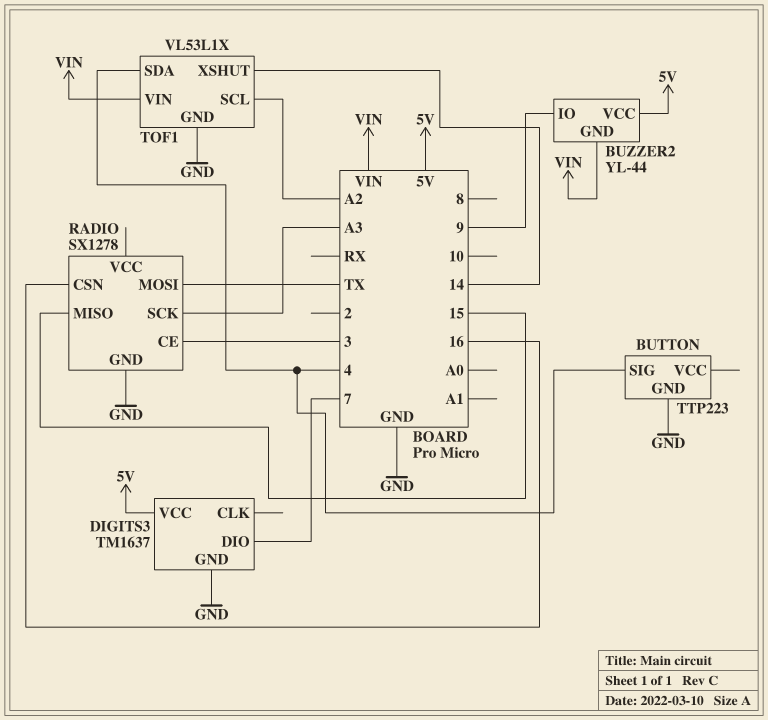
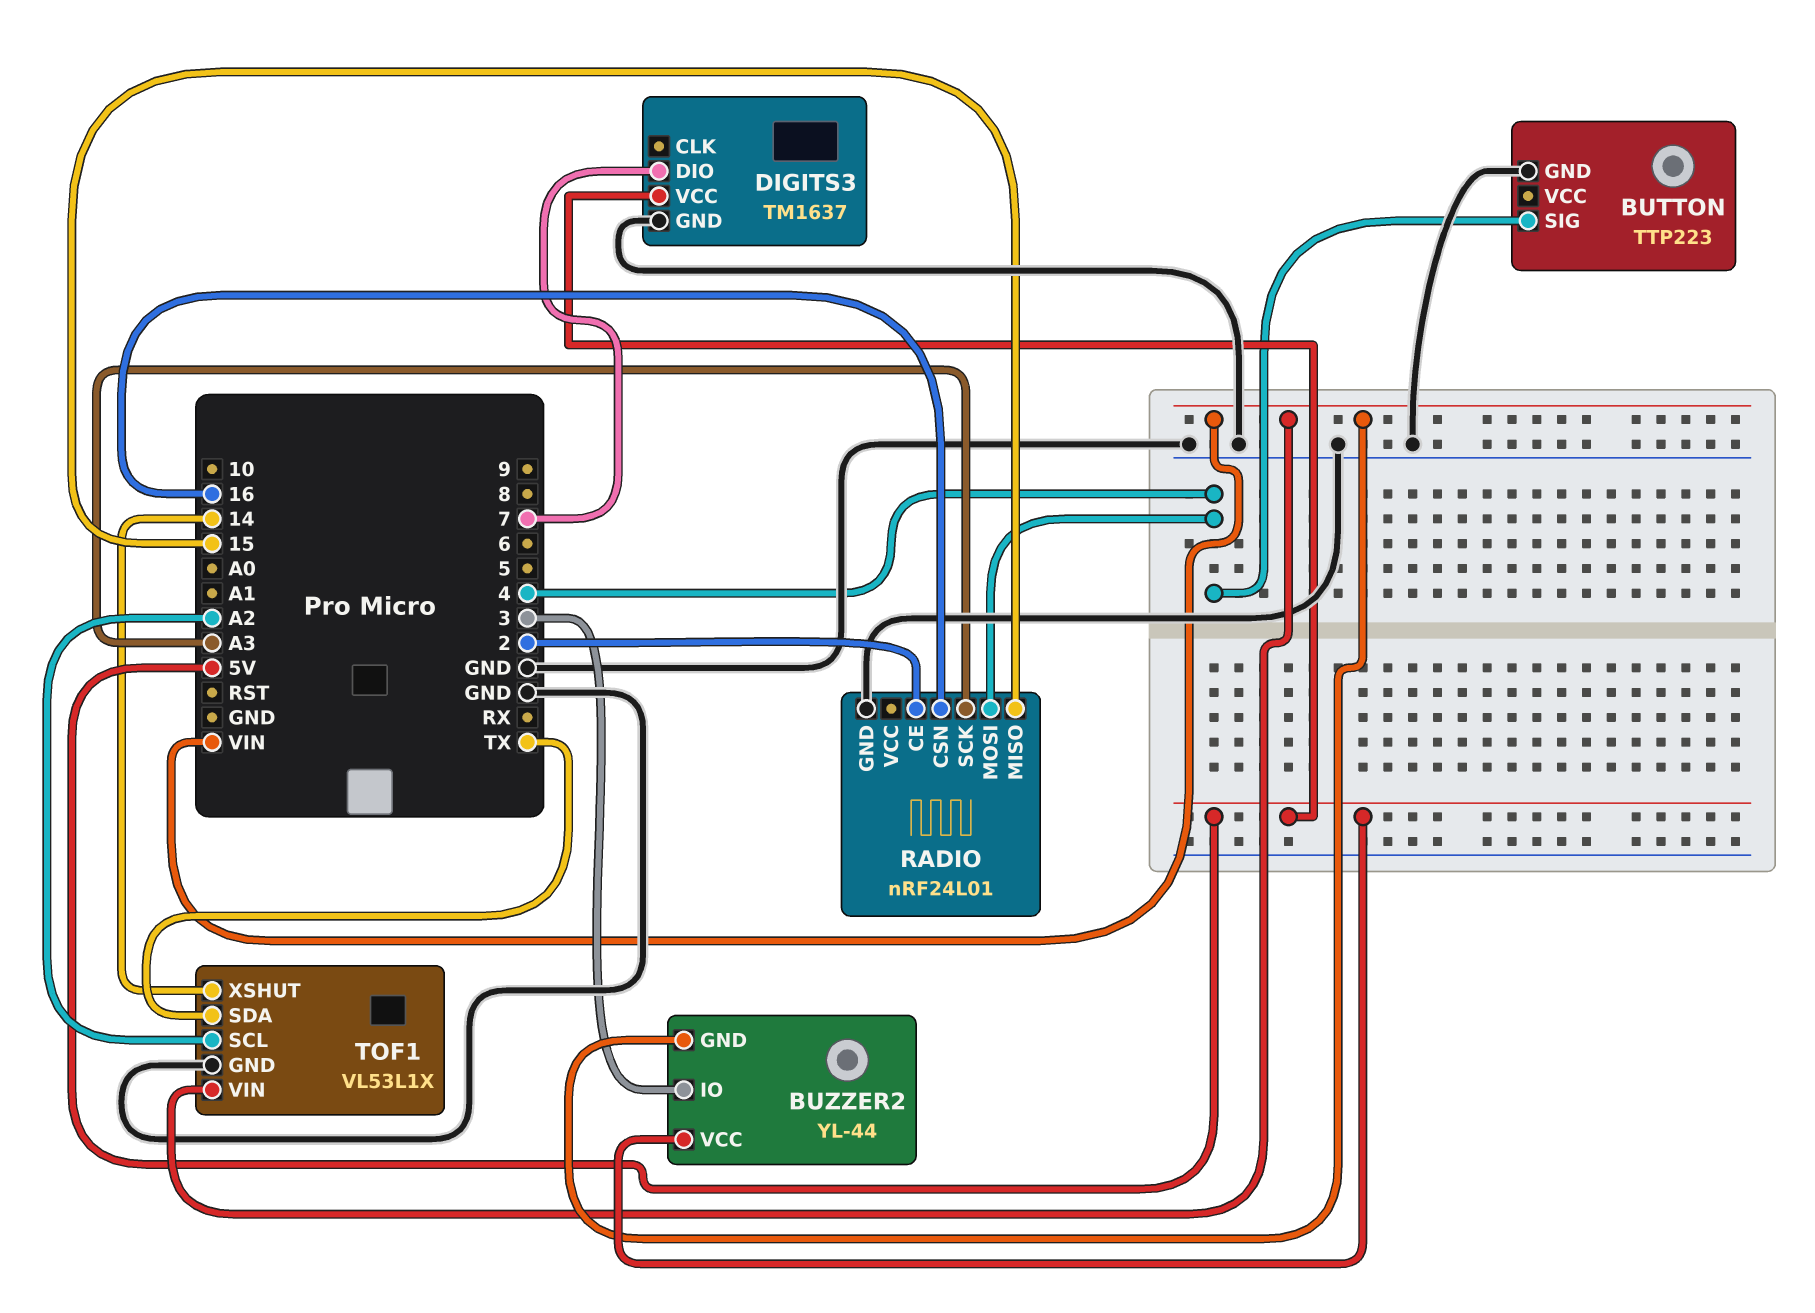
BUZZER2 pin IO: 9 -> 3
RADIO: SX1278 -> nRF24L01
RADIO pin CE: 3 -> 2
RADIO pin MOSI: TX -> 4
TOF1 pin SDA: 4 -> TX

